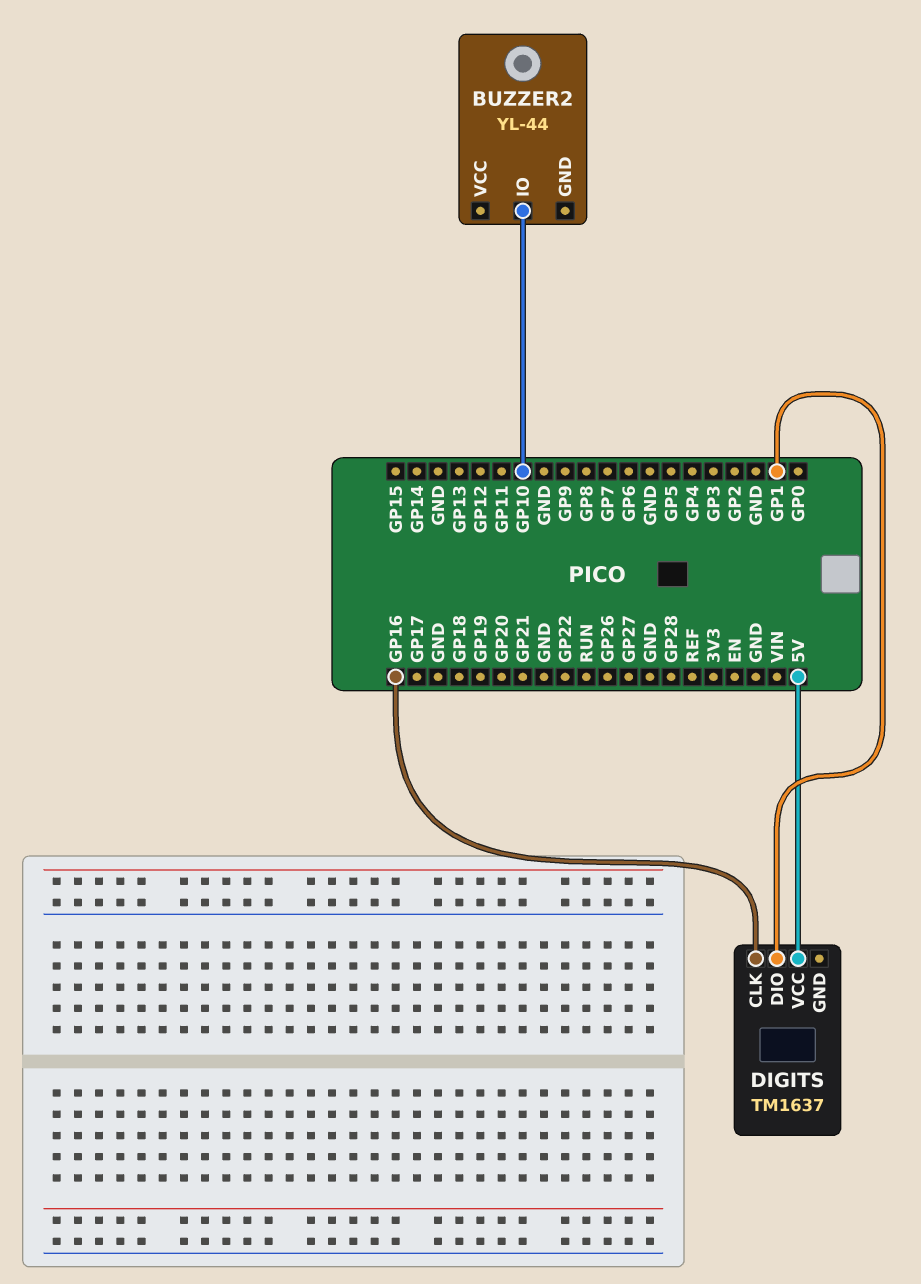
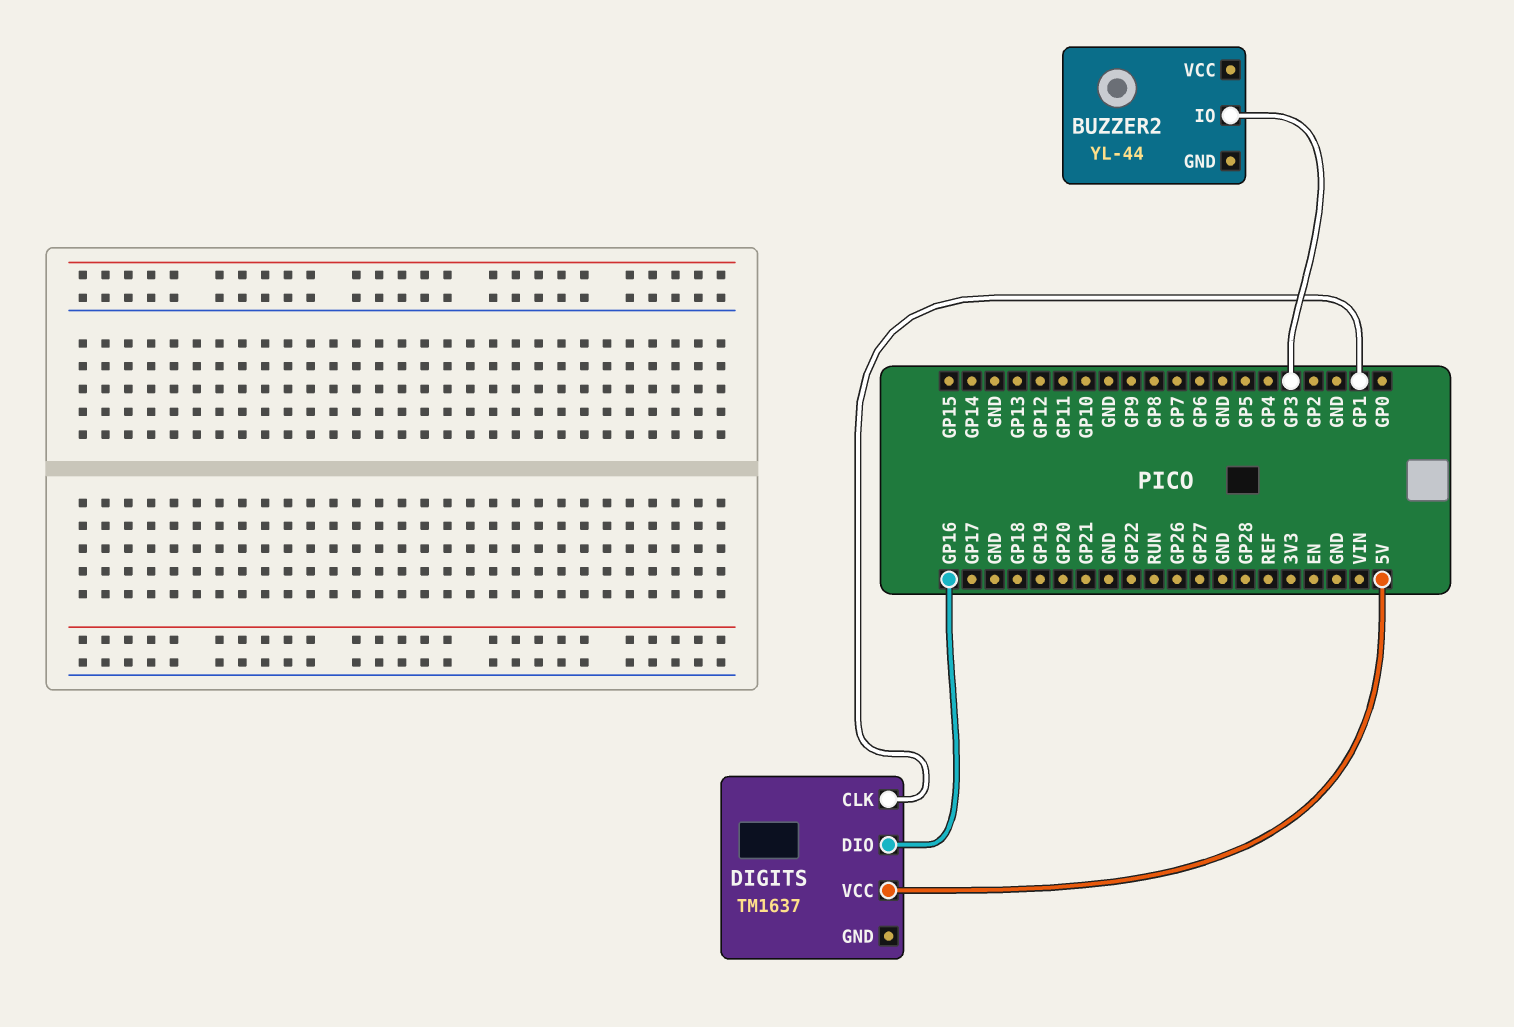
BUZZER2 pin IO: GP10 -> GP3
DIGITS pin CLK: GP16 -> GP1
DIGITS pin DIO: GP1 -> GP16

